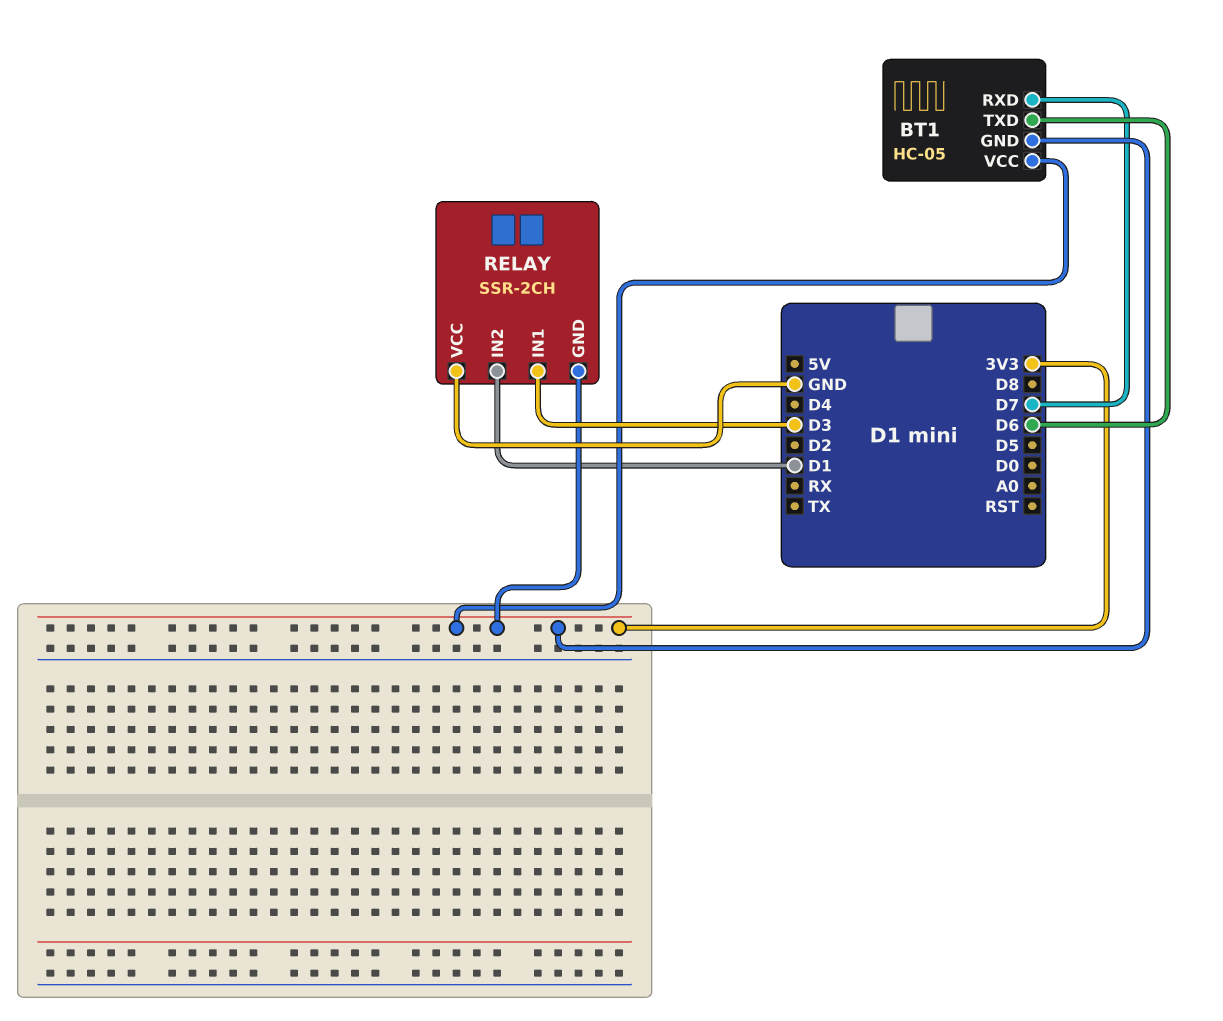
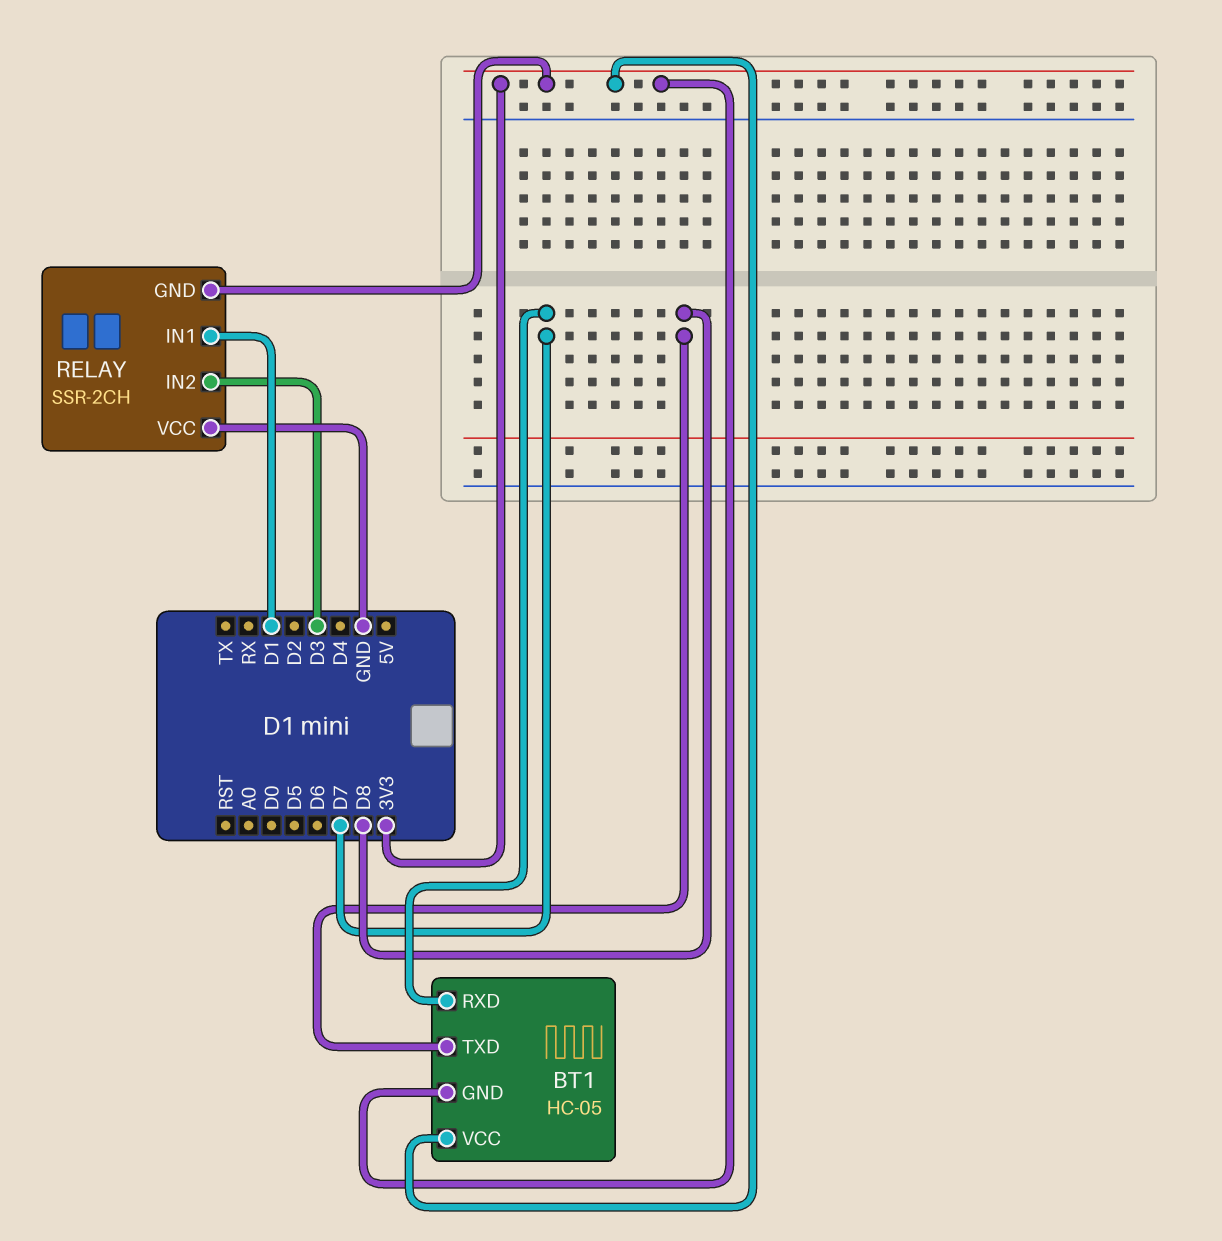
BT1 pin TXD: D6 -> D8
RELAY pin IN1: D3 -> D1
RELAY pin IN2: D1 -> D3

